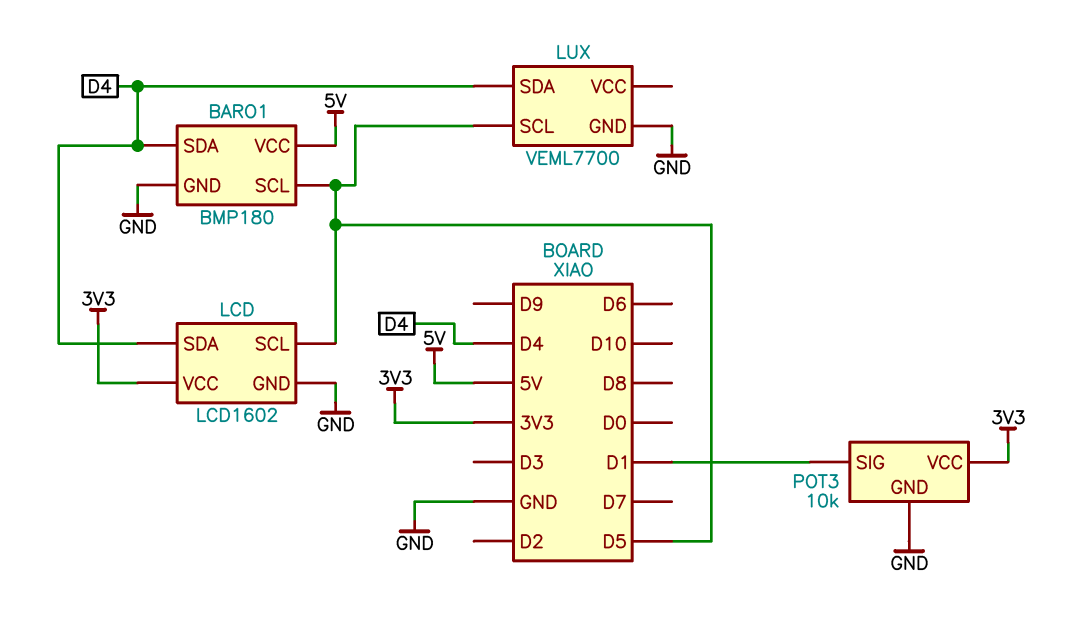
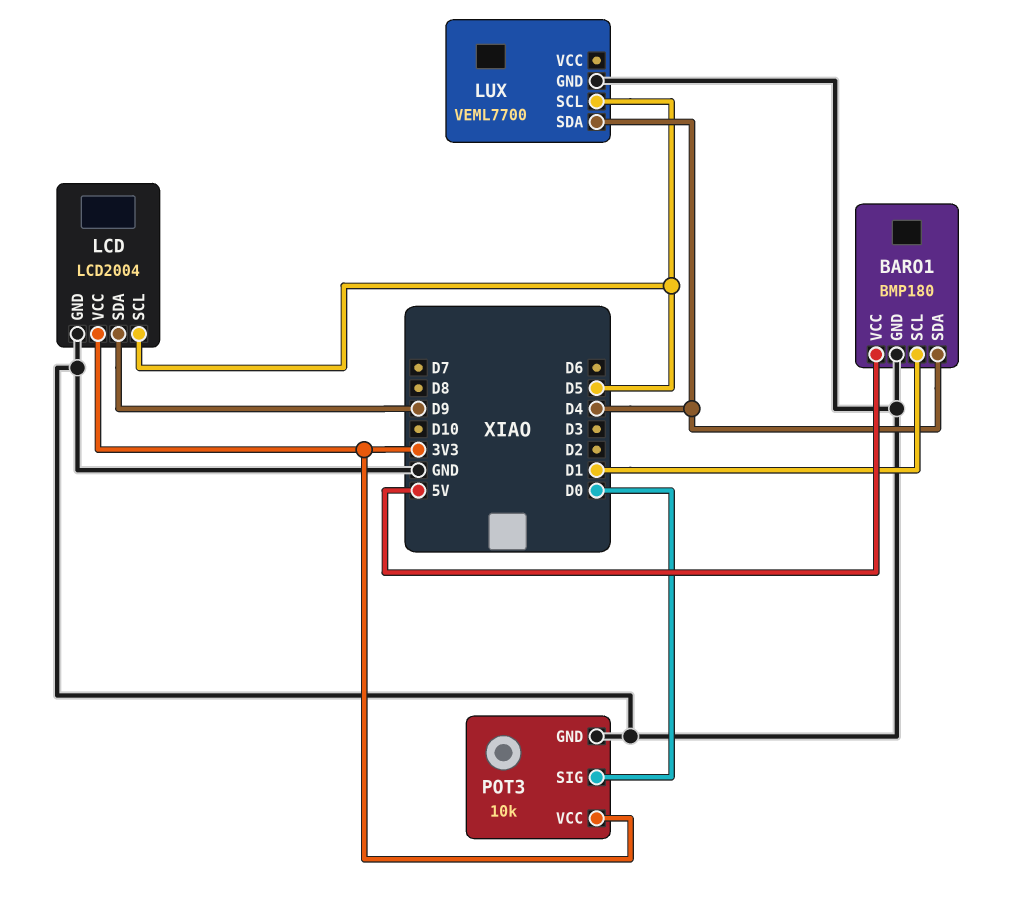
BARO1 pin SCL: D5 -> D1
LCD: LCD1602 -> LCD2004
LCD pin SDA: D4 -> D9
POT3 pin SIG: D1 -> D0

